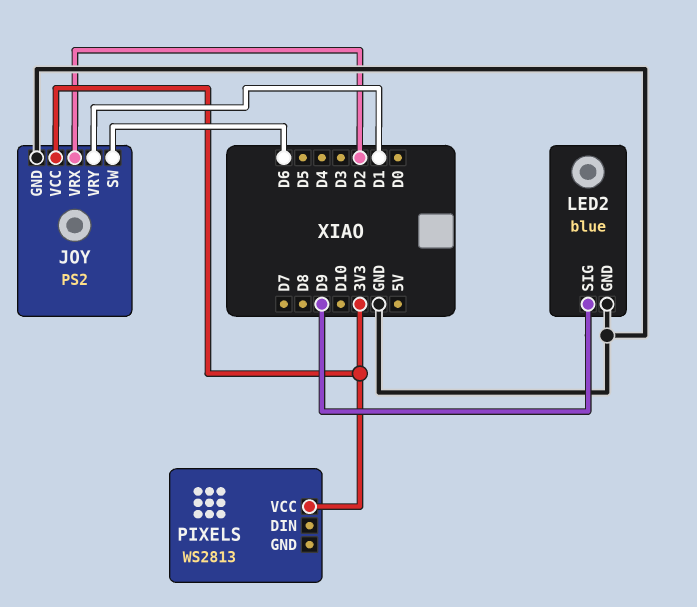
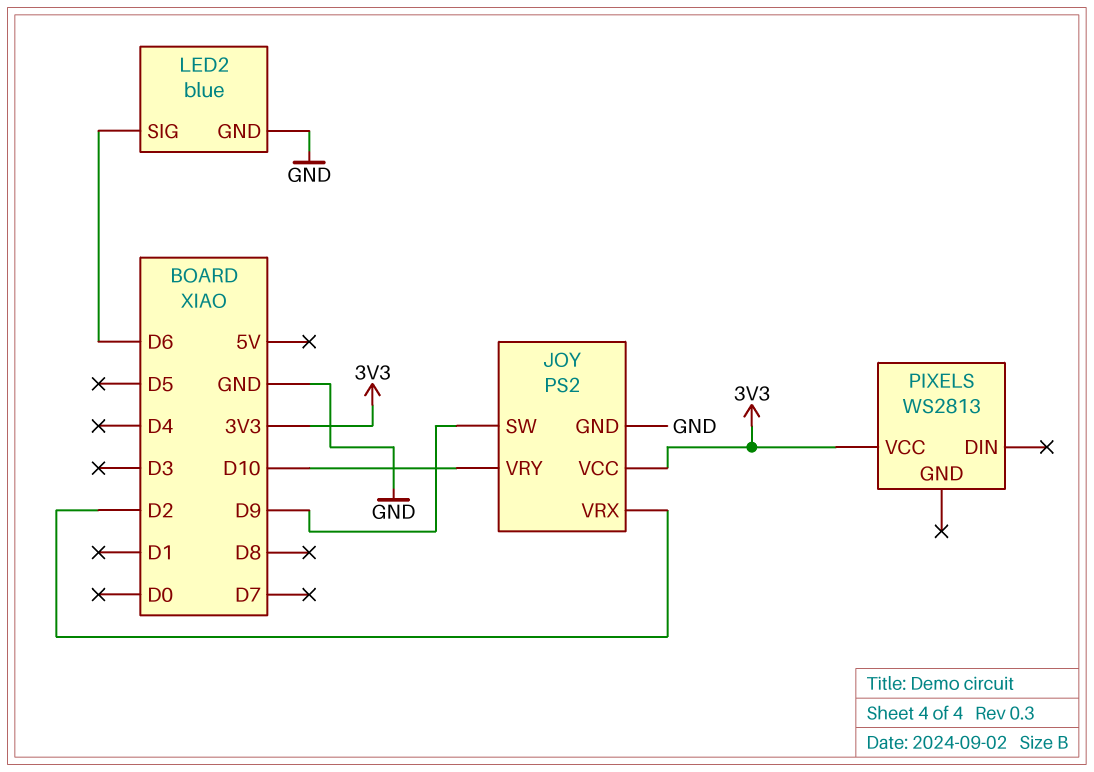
JOY pin SW: D6 -> D9
JOY pin VRY: D1 -> D10
LED2 pin SIG: D9 -> D6

